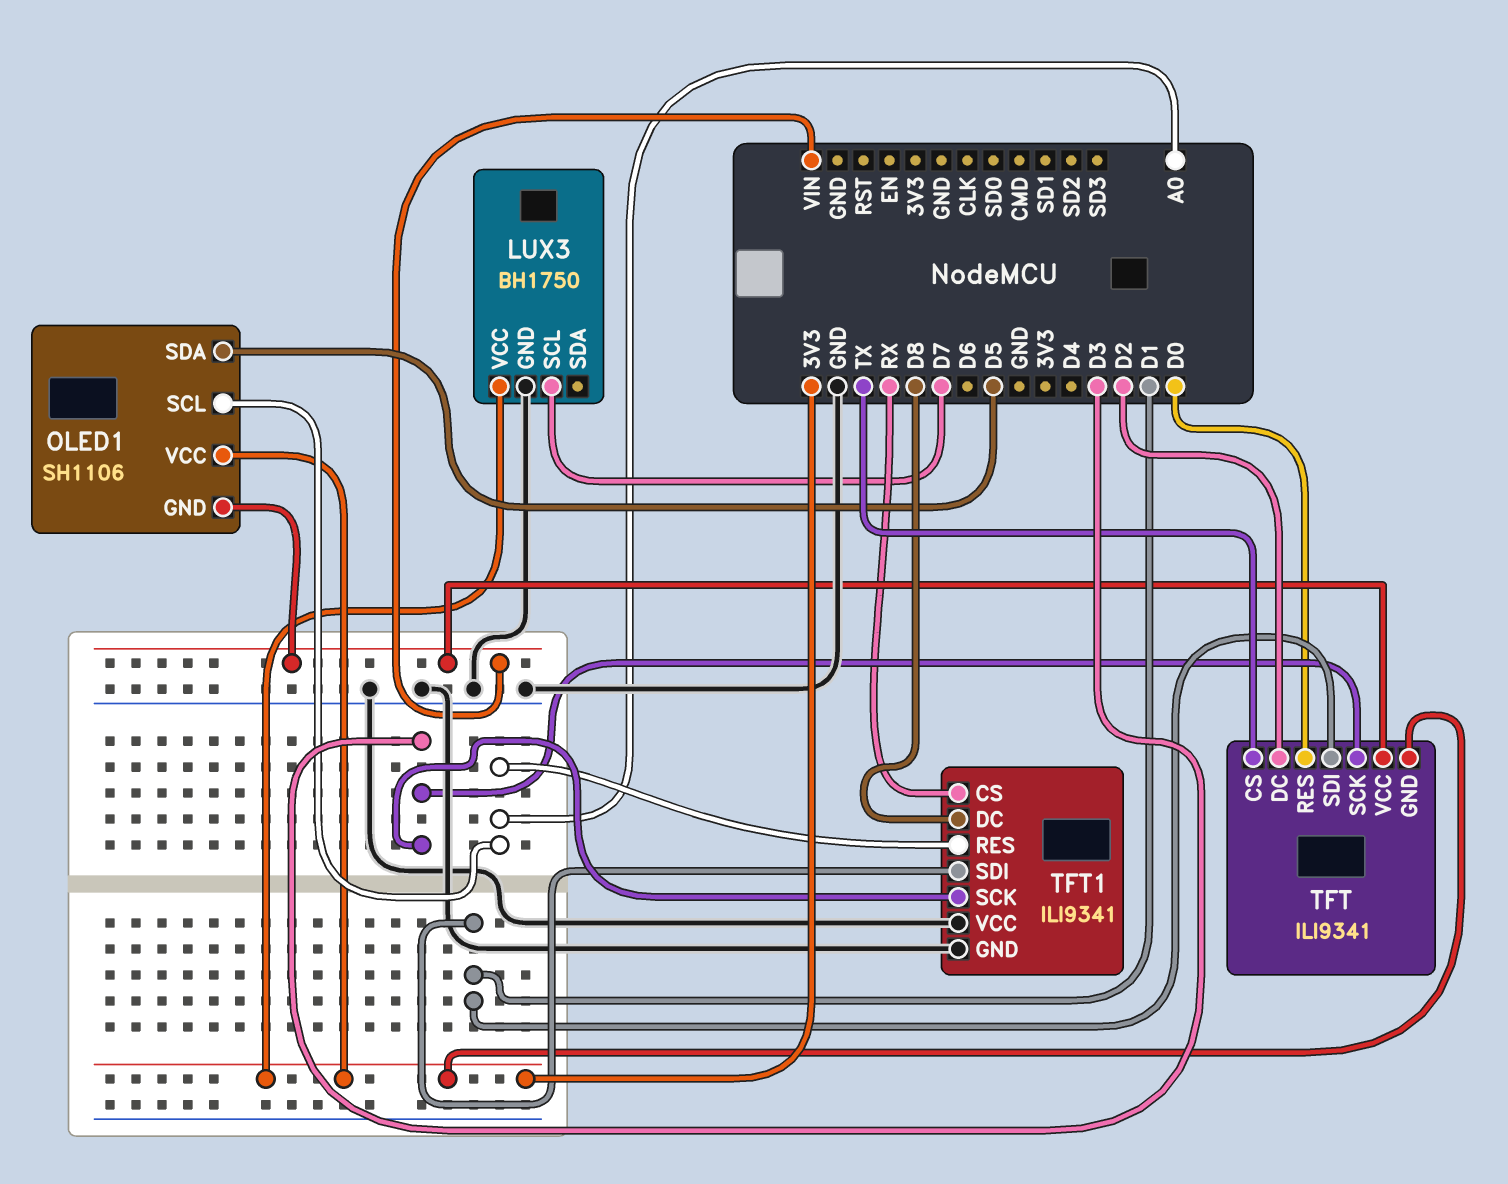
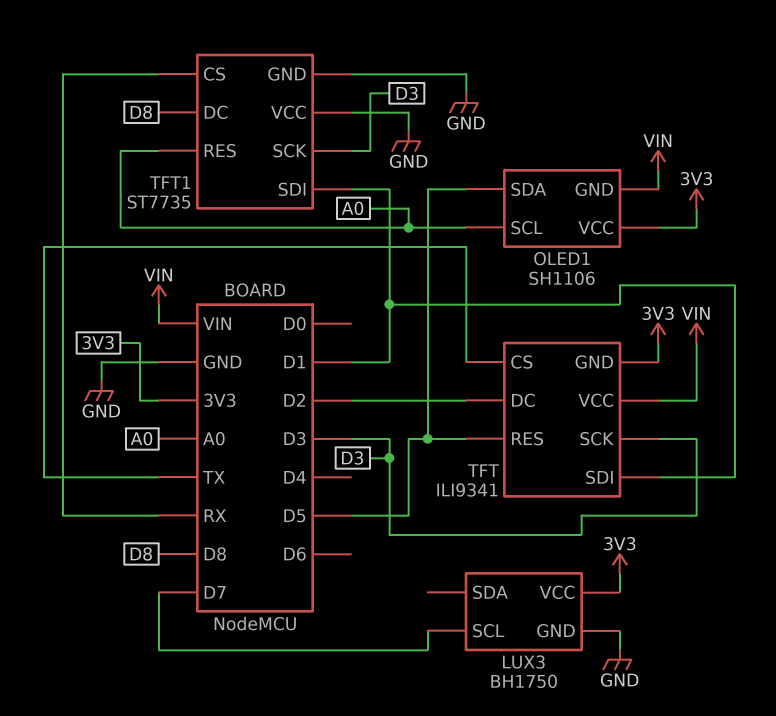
TFT pin RES: D0 -> D5
TFT1: ILI9341 -> ST7735

